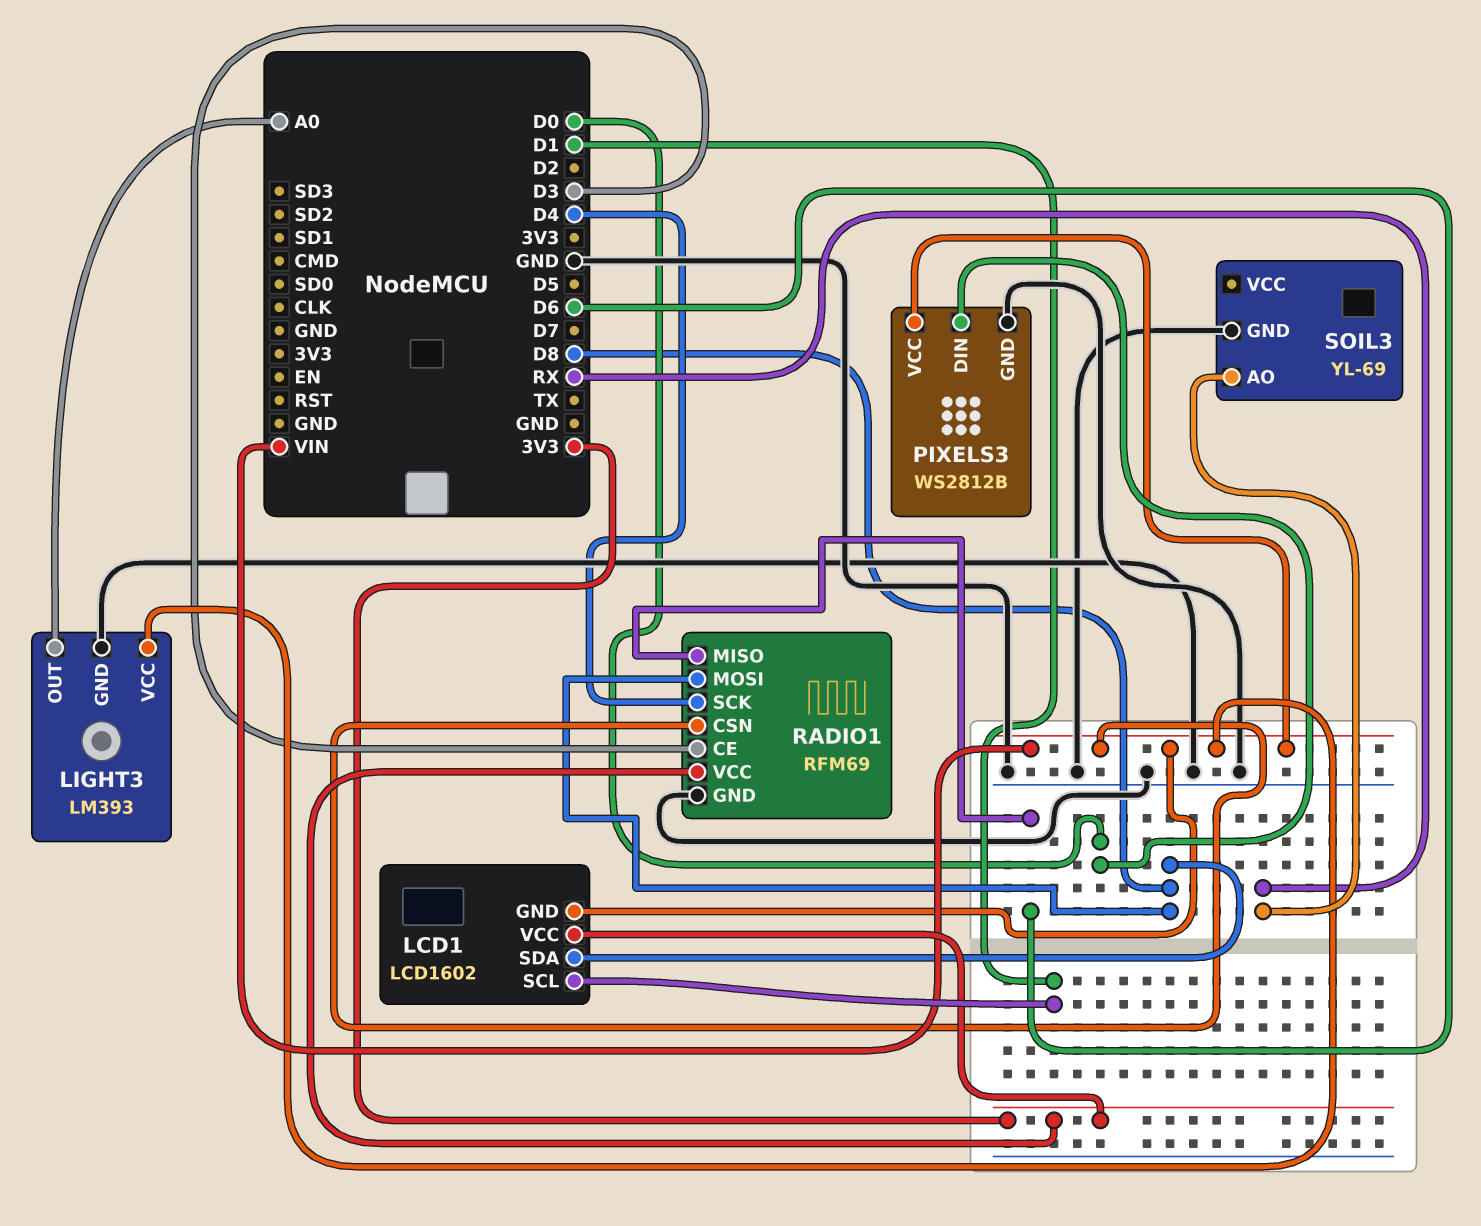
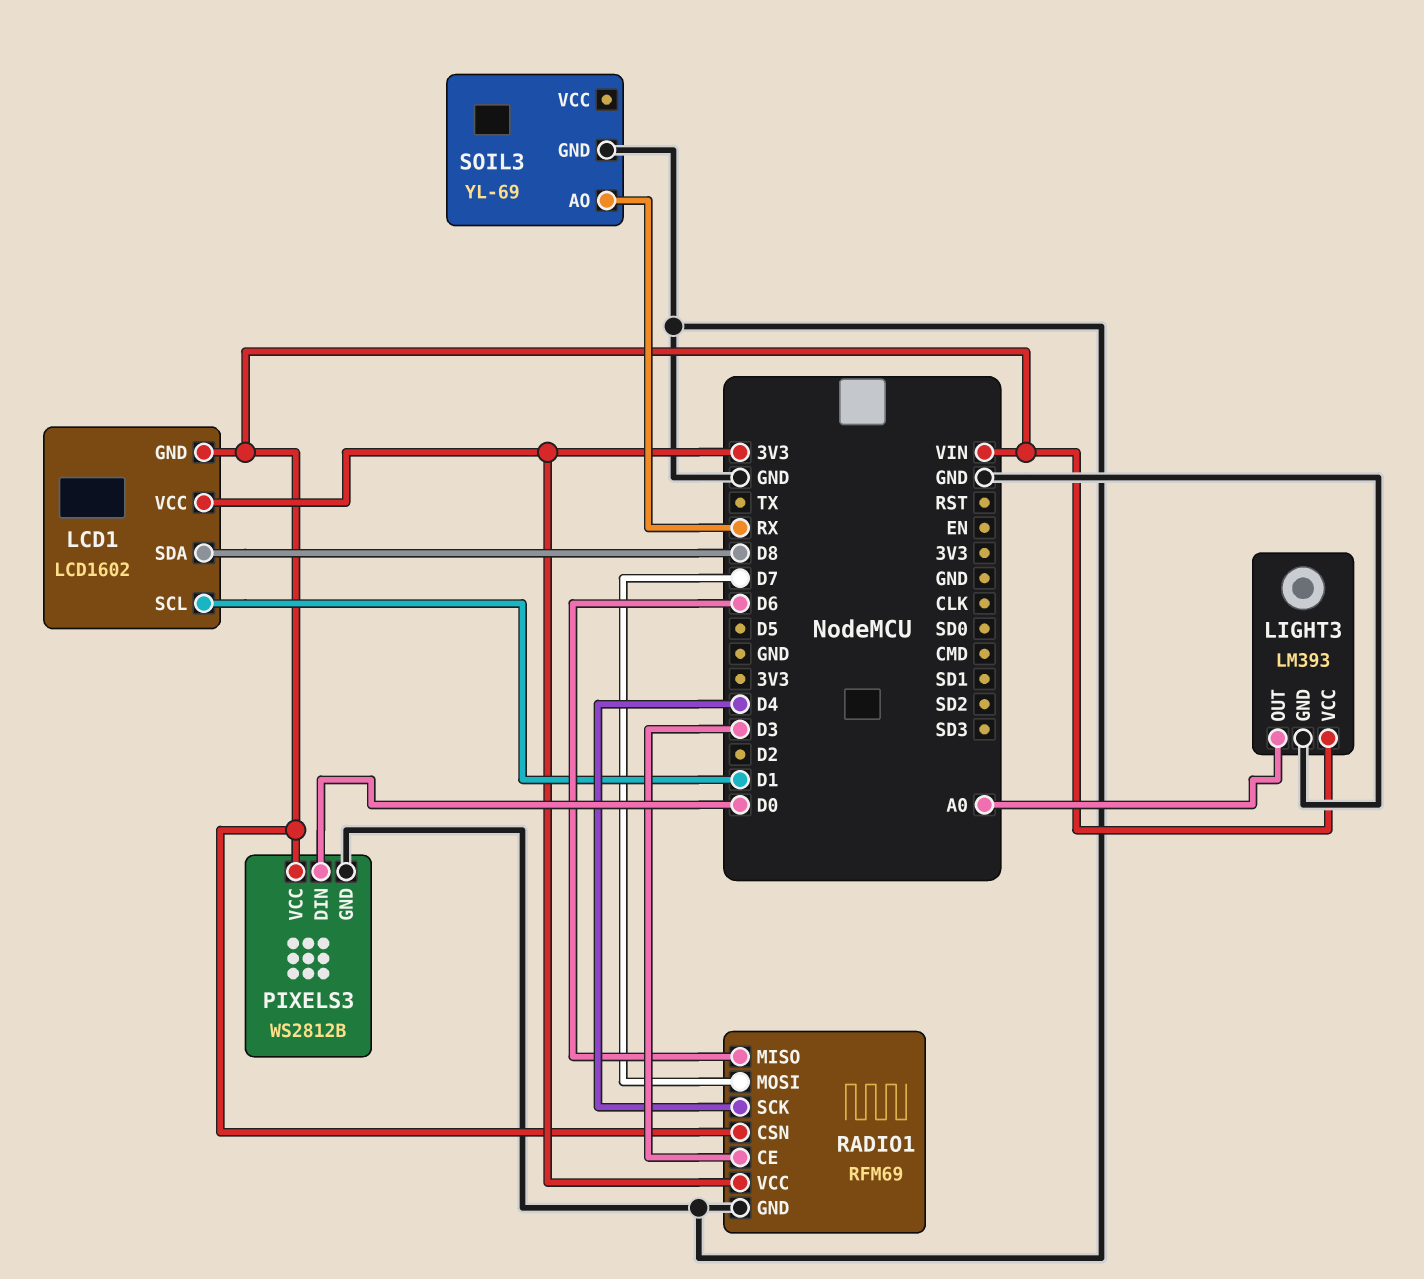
RADIO1 pin MOSI: D8 -> D7

